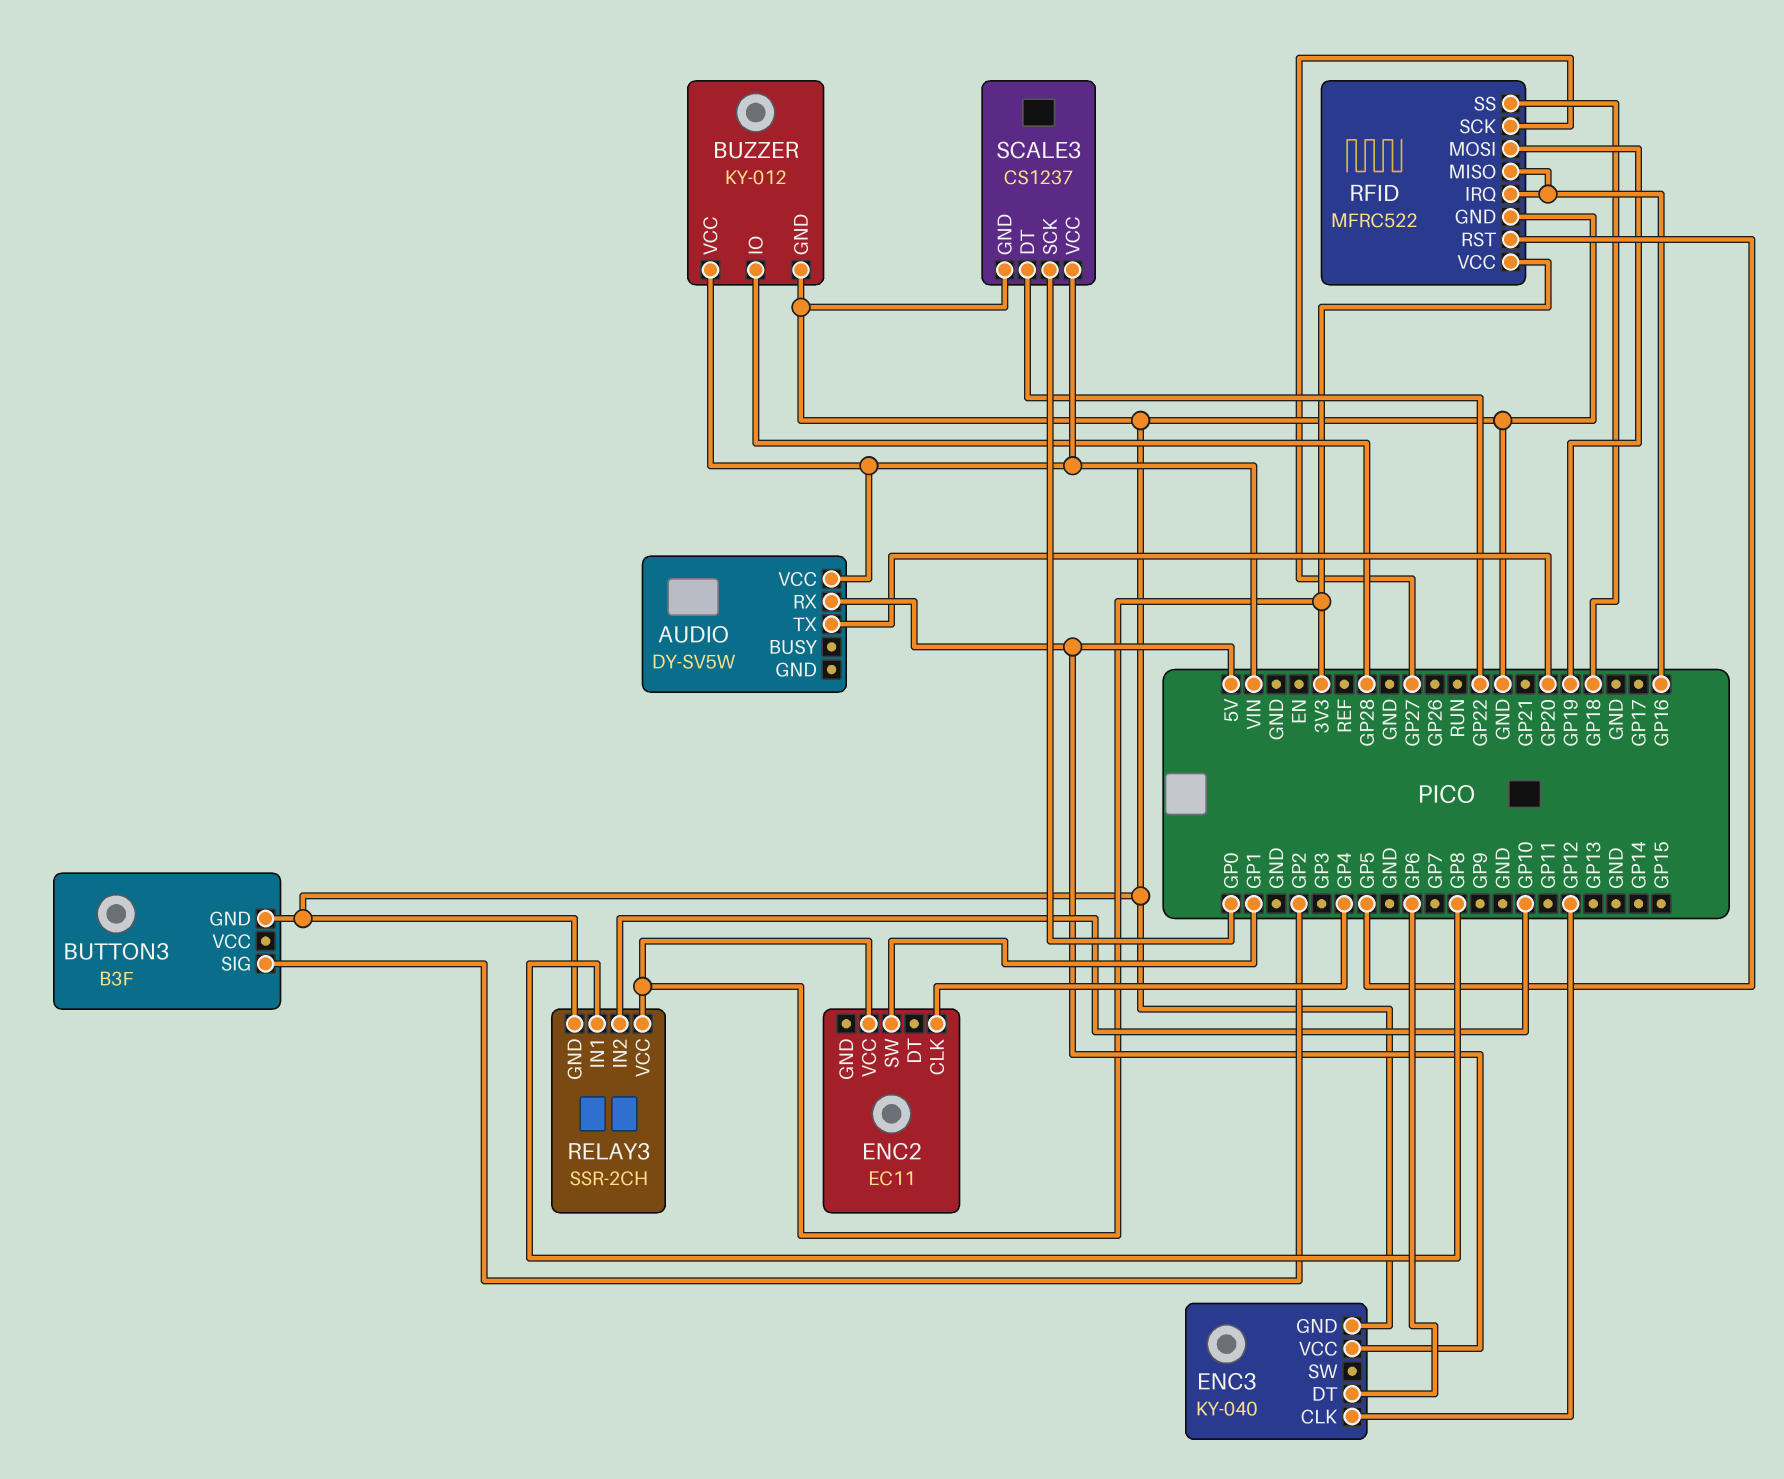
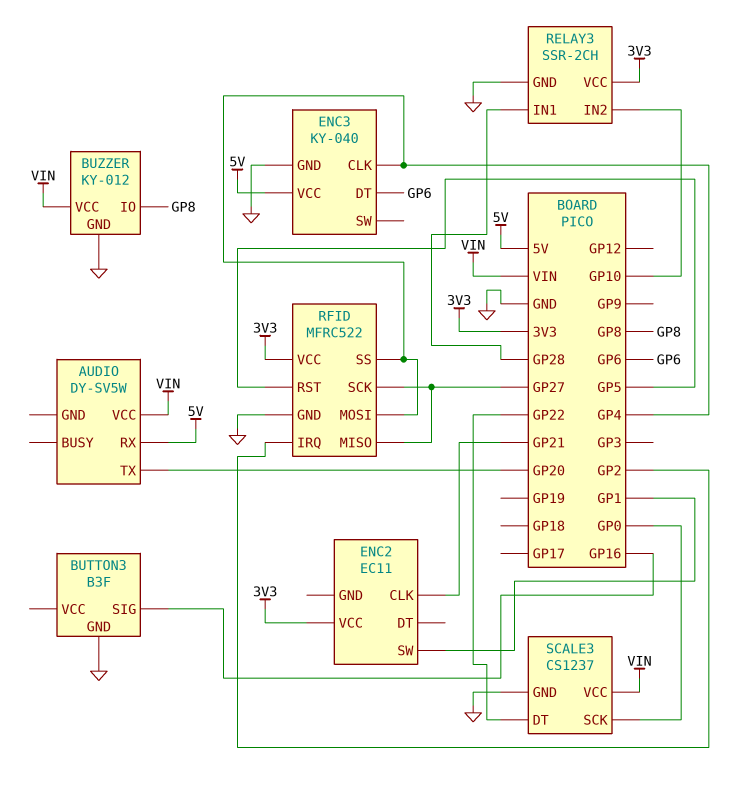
BUTTON3 pin SIG: GP2 -> GP16
BUZZER pin IO: GP28 -> GP8
ENC2 pin CLK: GP4 -> GP21
ENC3 pin CLK: GP12 -> GP4
RELAY3 pin IN1: GP8 -> GP28
RFID pin IRQ: GP16 -> GP2
RFID pin MISO: GP16 -> GP27
RFID pin MOSI: GP19 -> GP4
RFID pin SS: GP18 -> GP4

